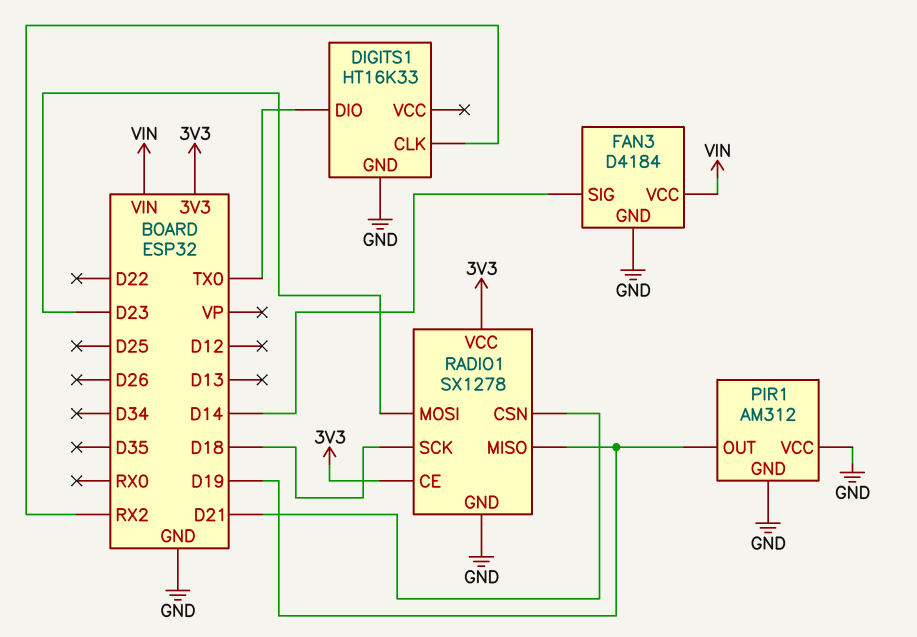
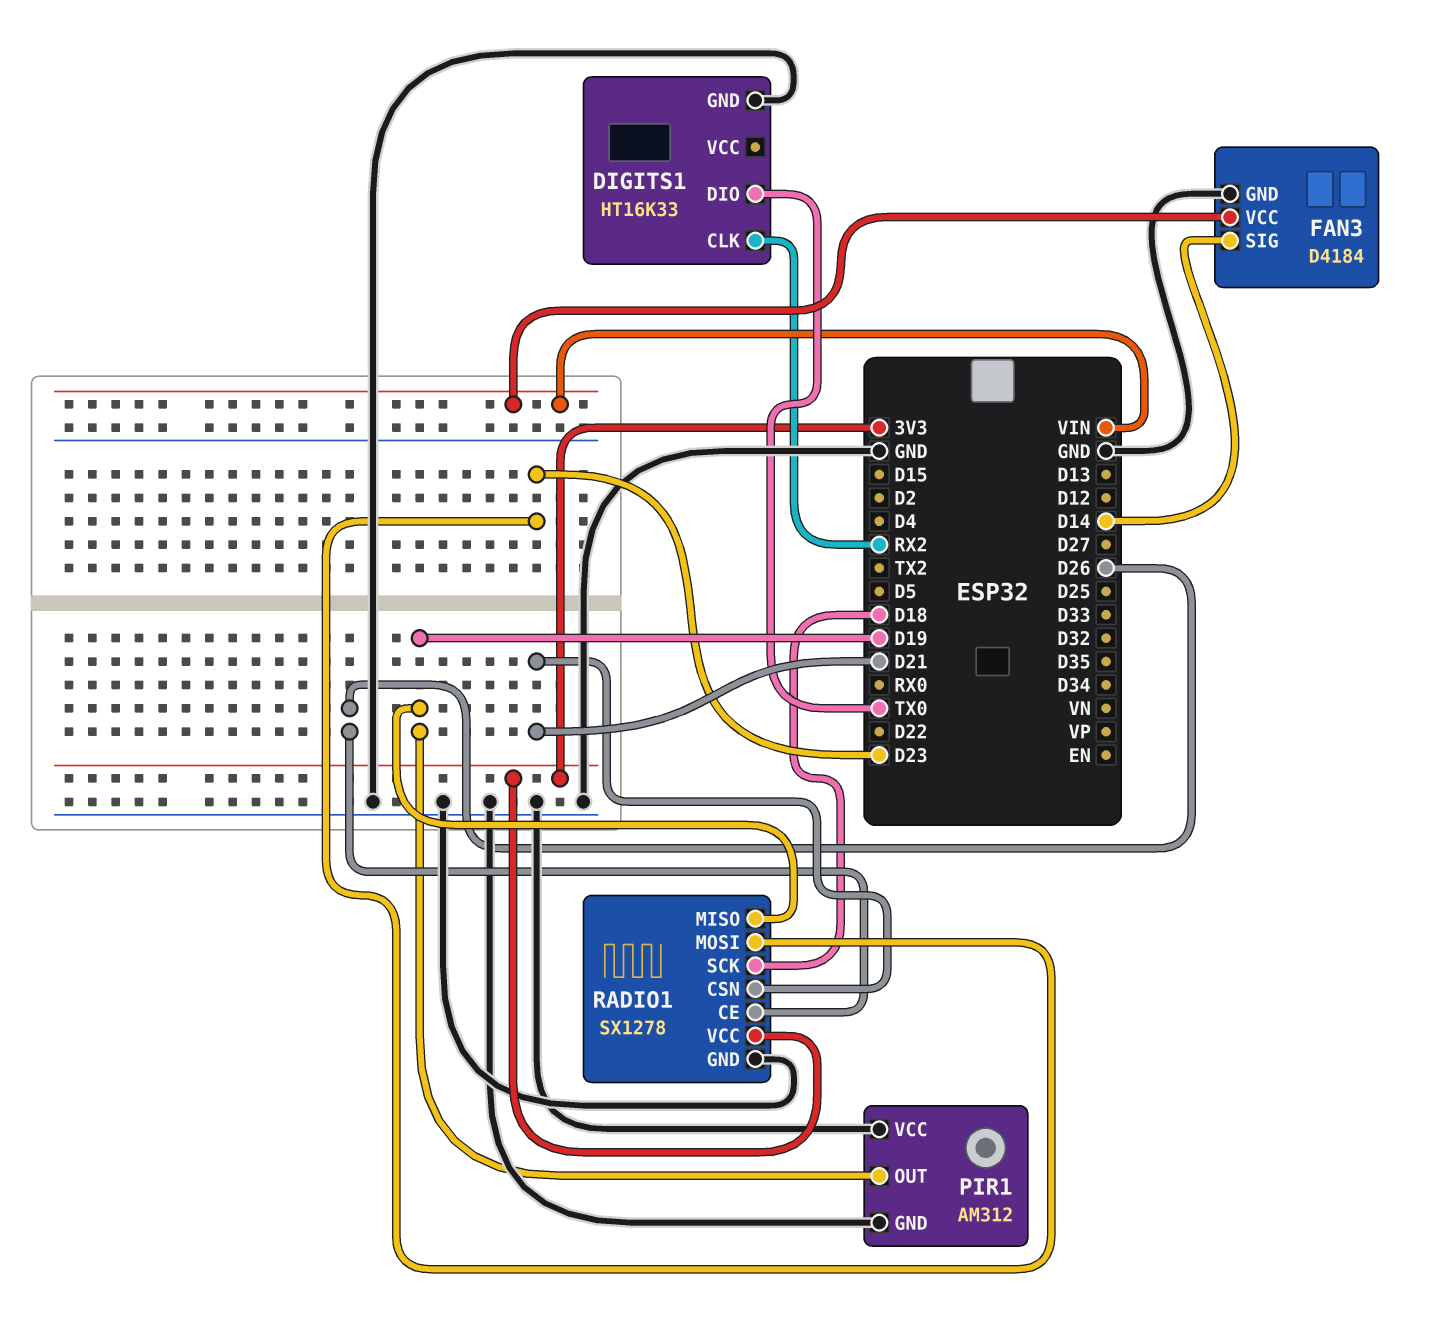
RADIO1 pin CE: 3V3 -> D26

